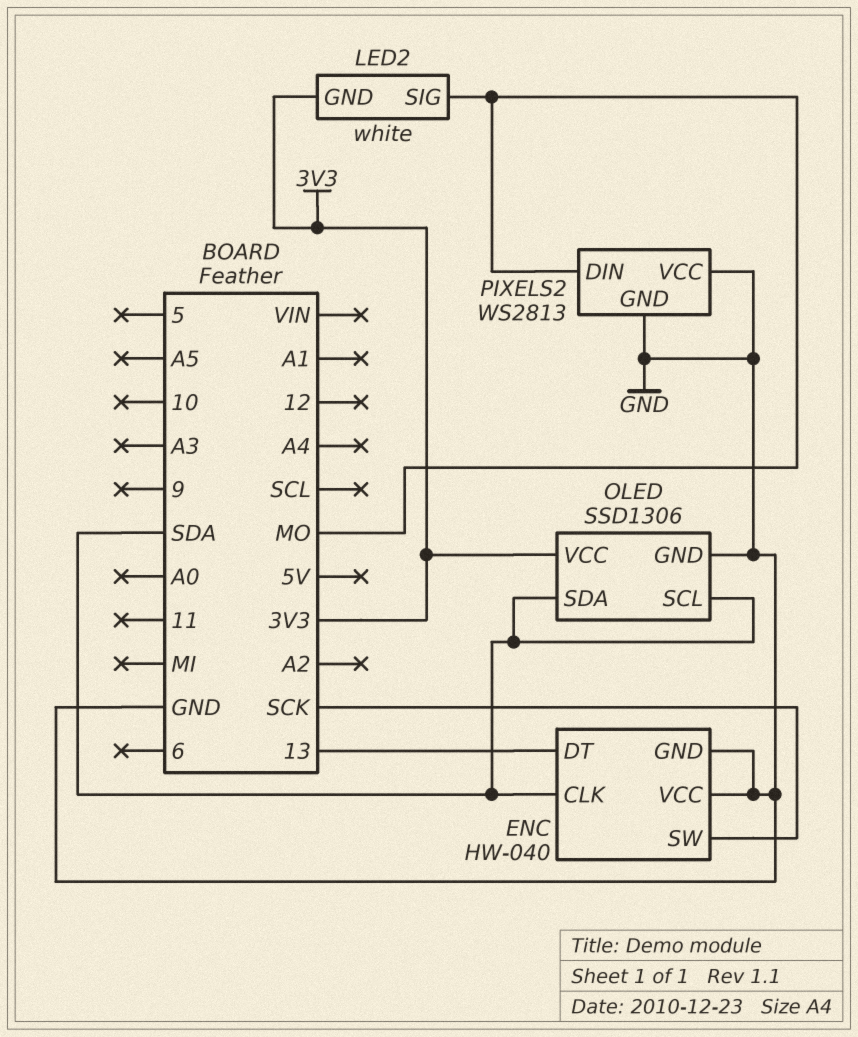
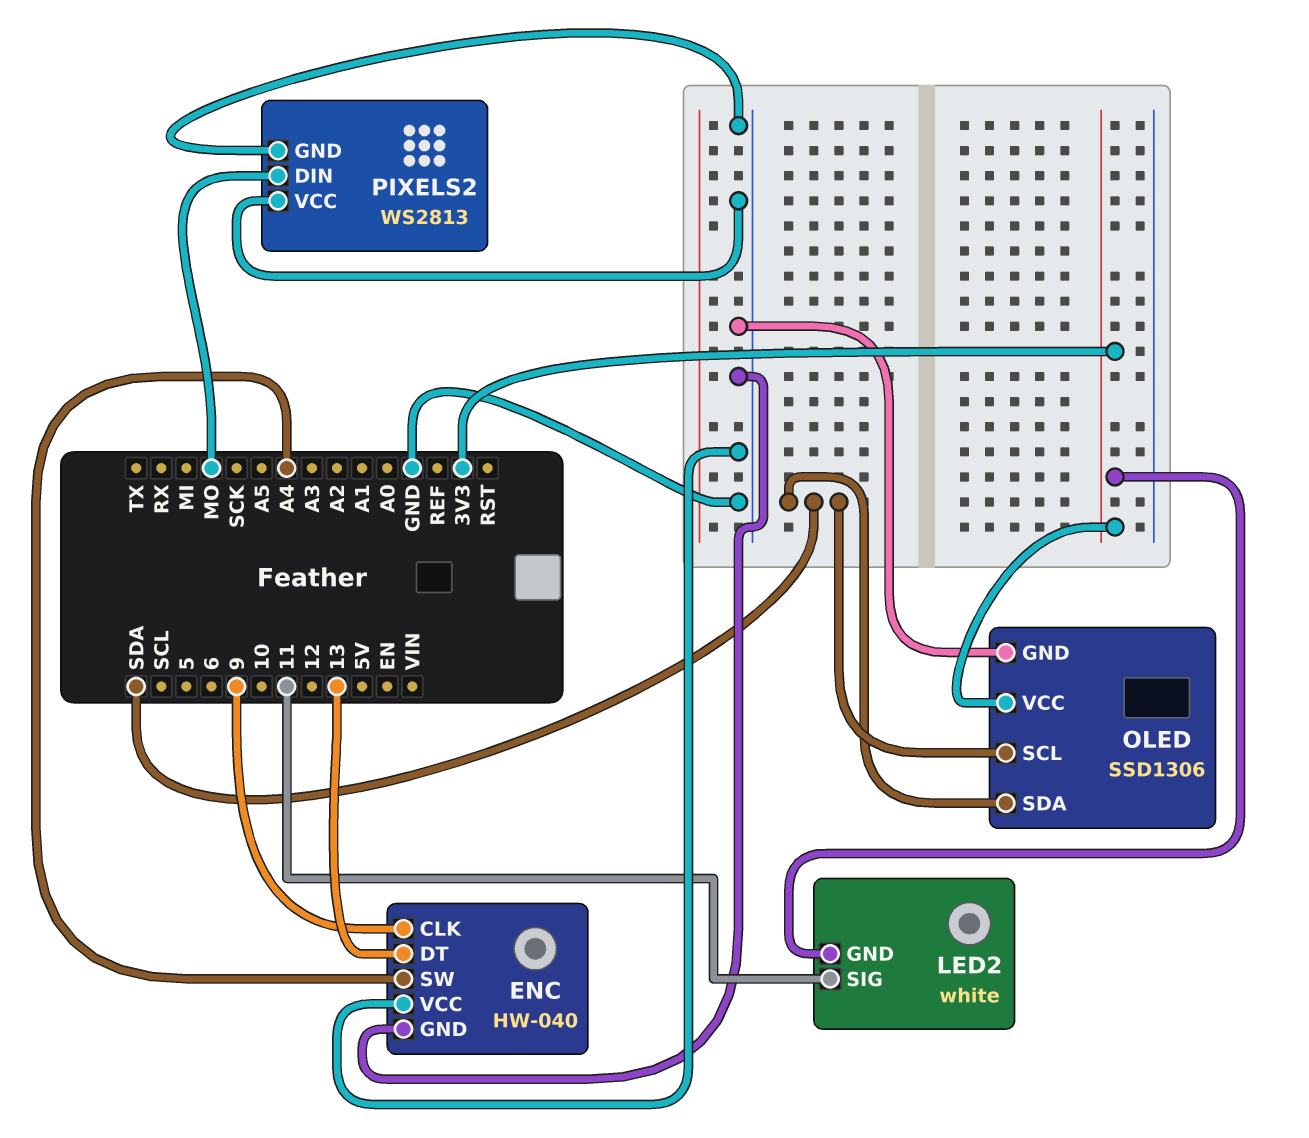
ENC pin CLK: SDA -> 9
ENC pin SW: SCK -> A4
LED2 pin SIG: MO -> 11

